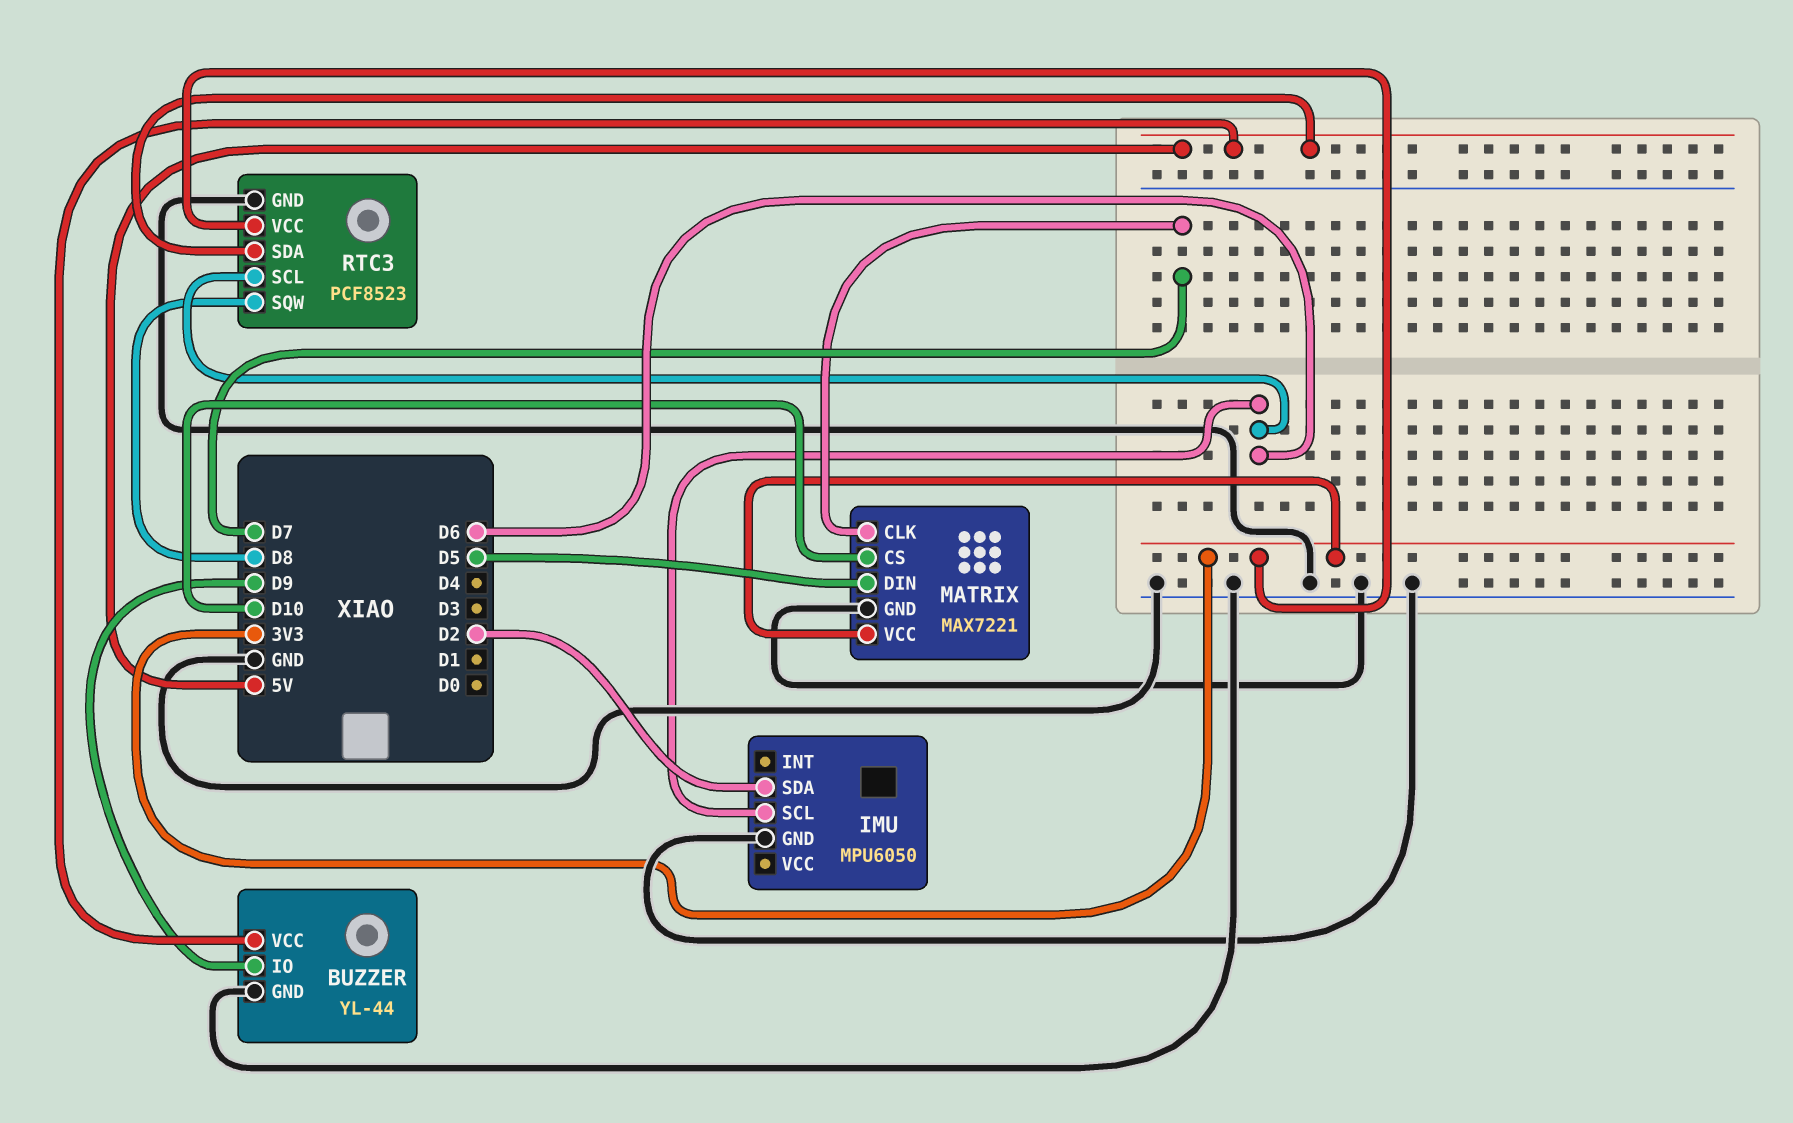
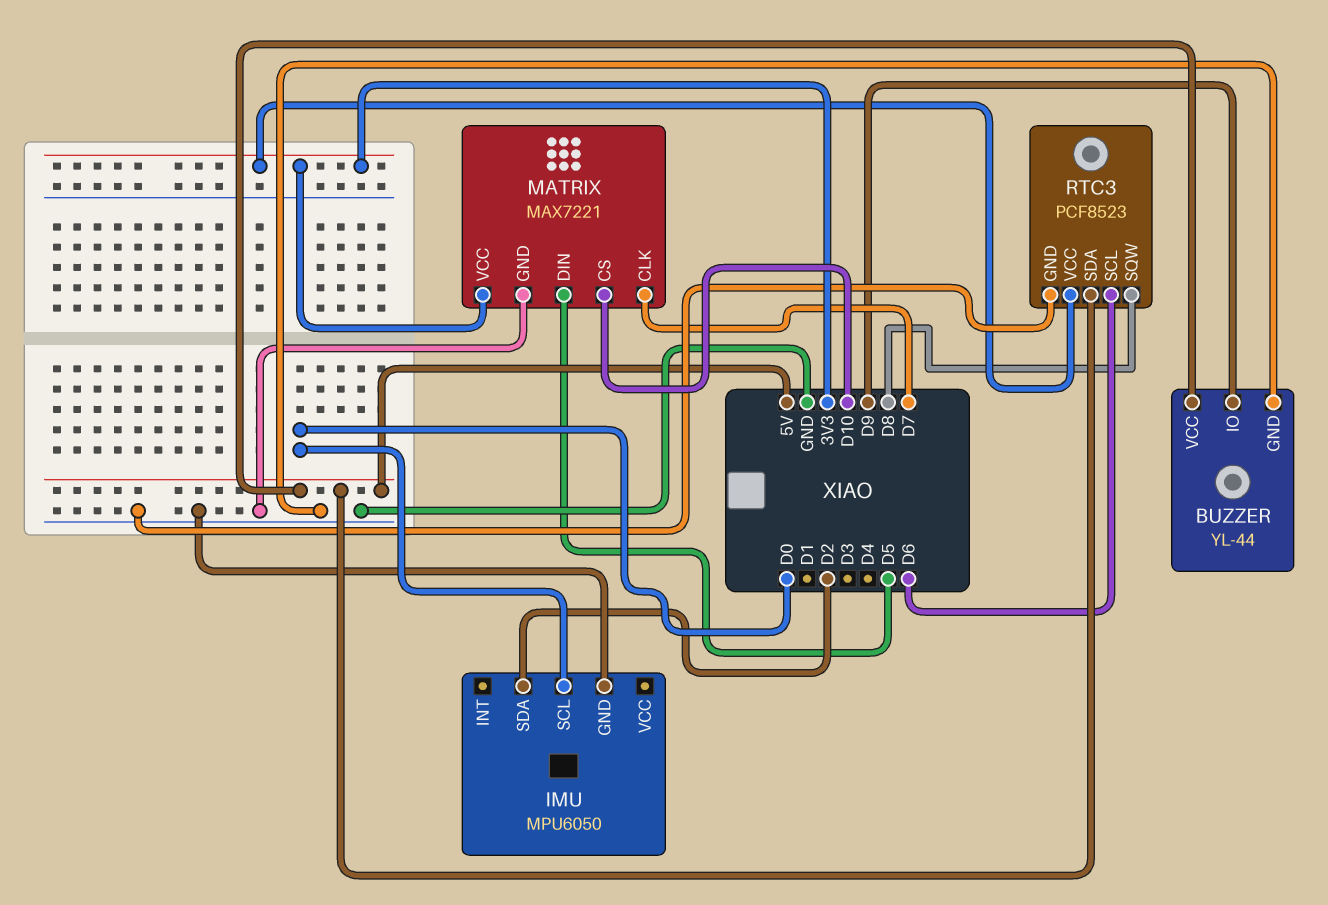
IMU pin SCL: D6 -> D0

